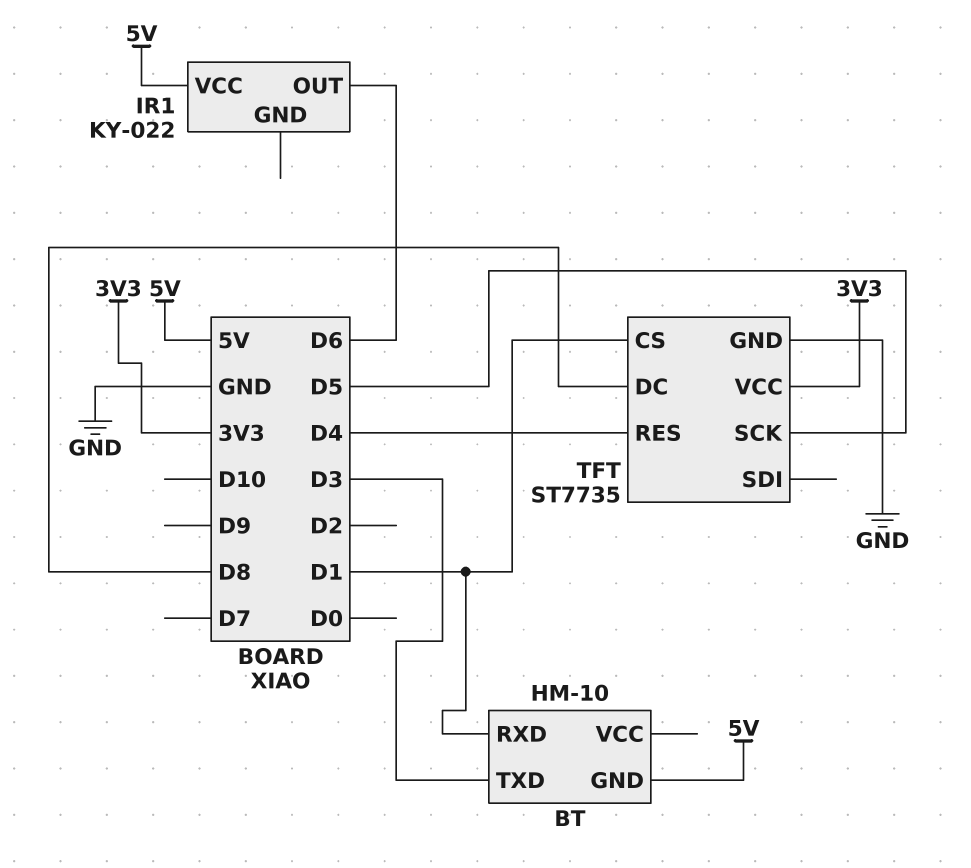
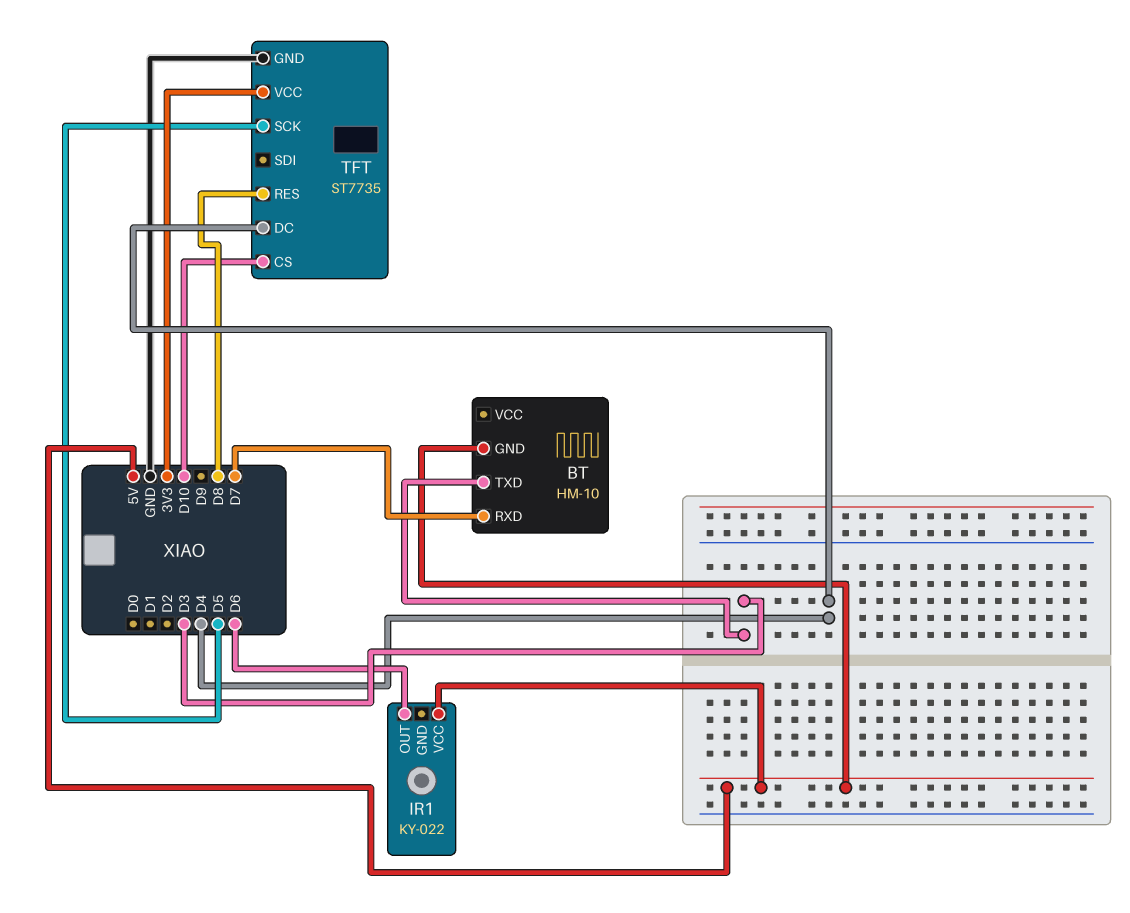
BT pin RXD: D1 -> D7
TFT pin CS: D1 -> D10
TFT pin DC: D8 -> D4
TFT pin RES: D4 -> D8

